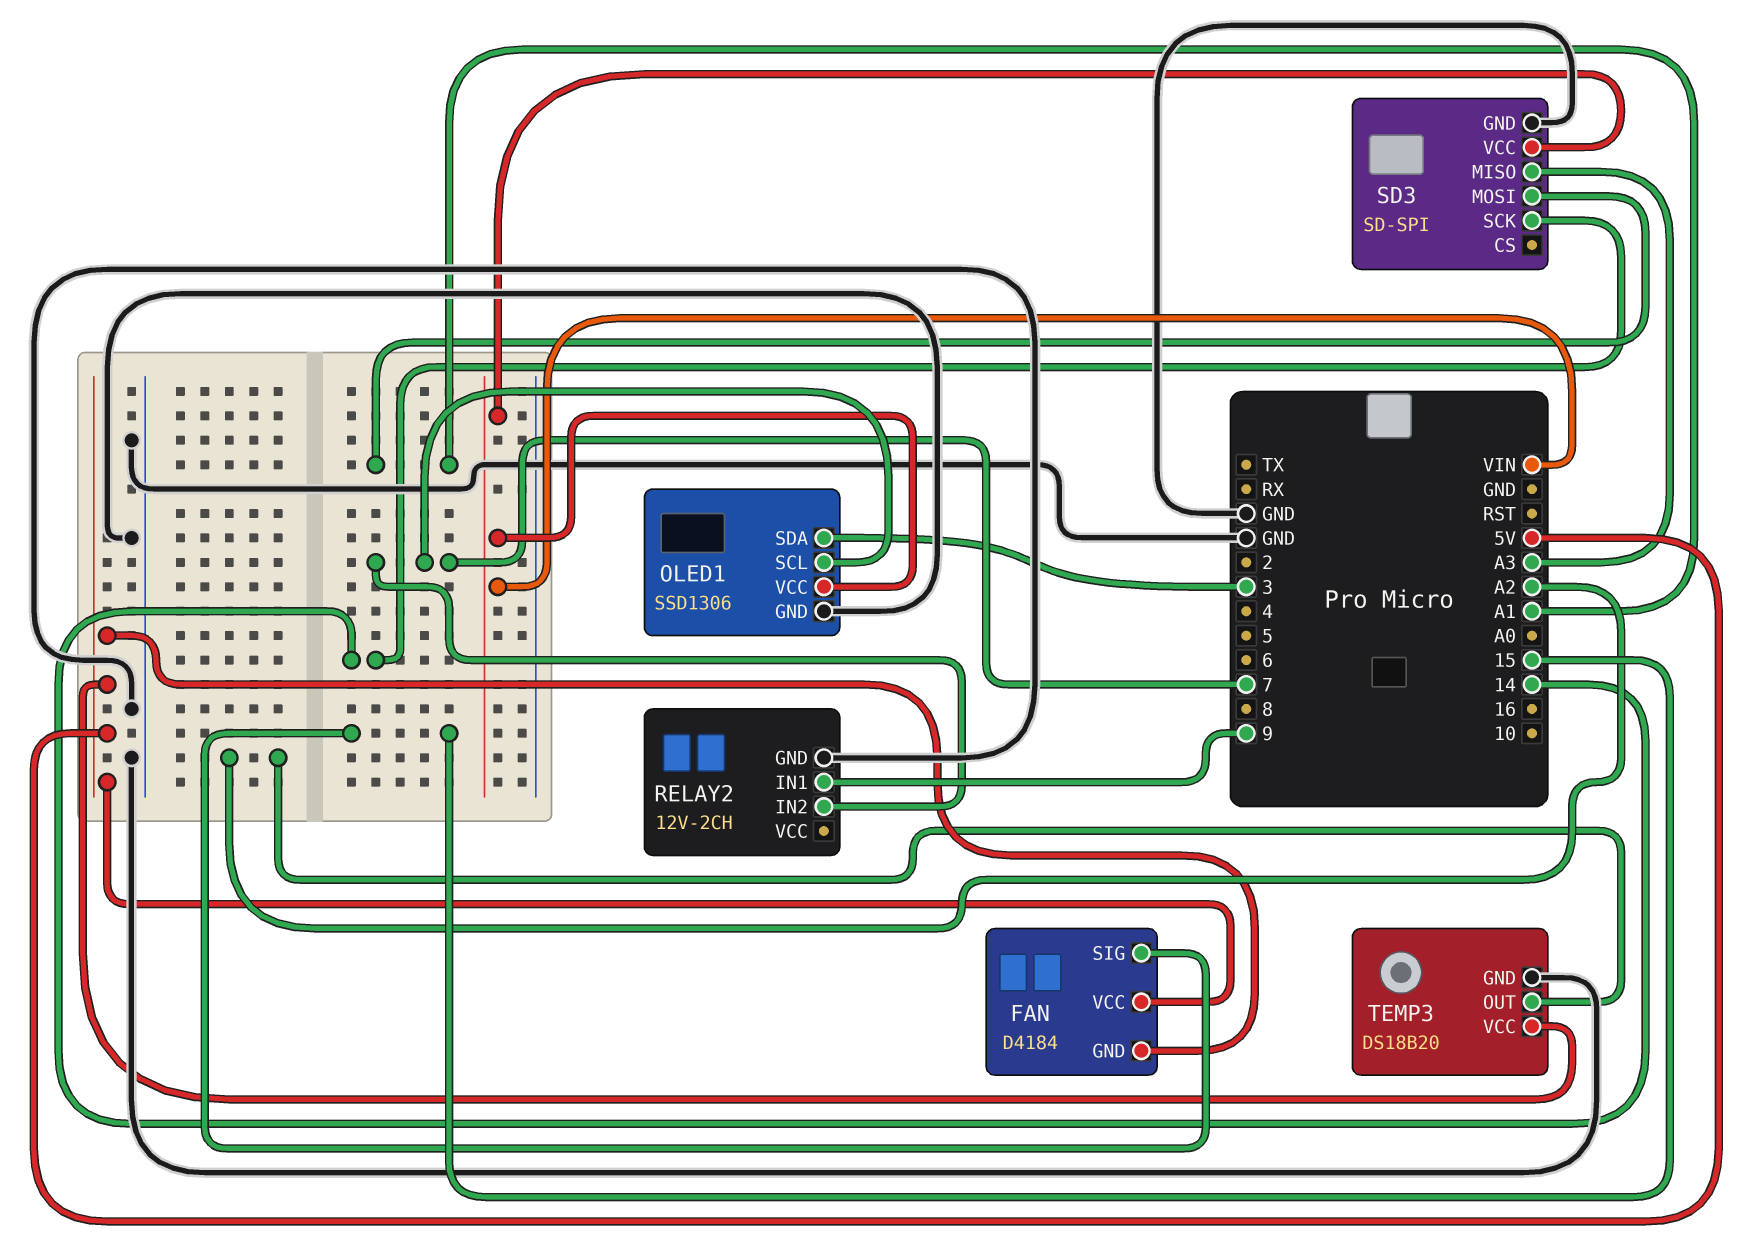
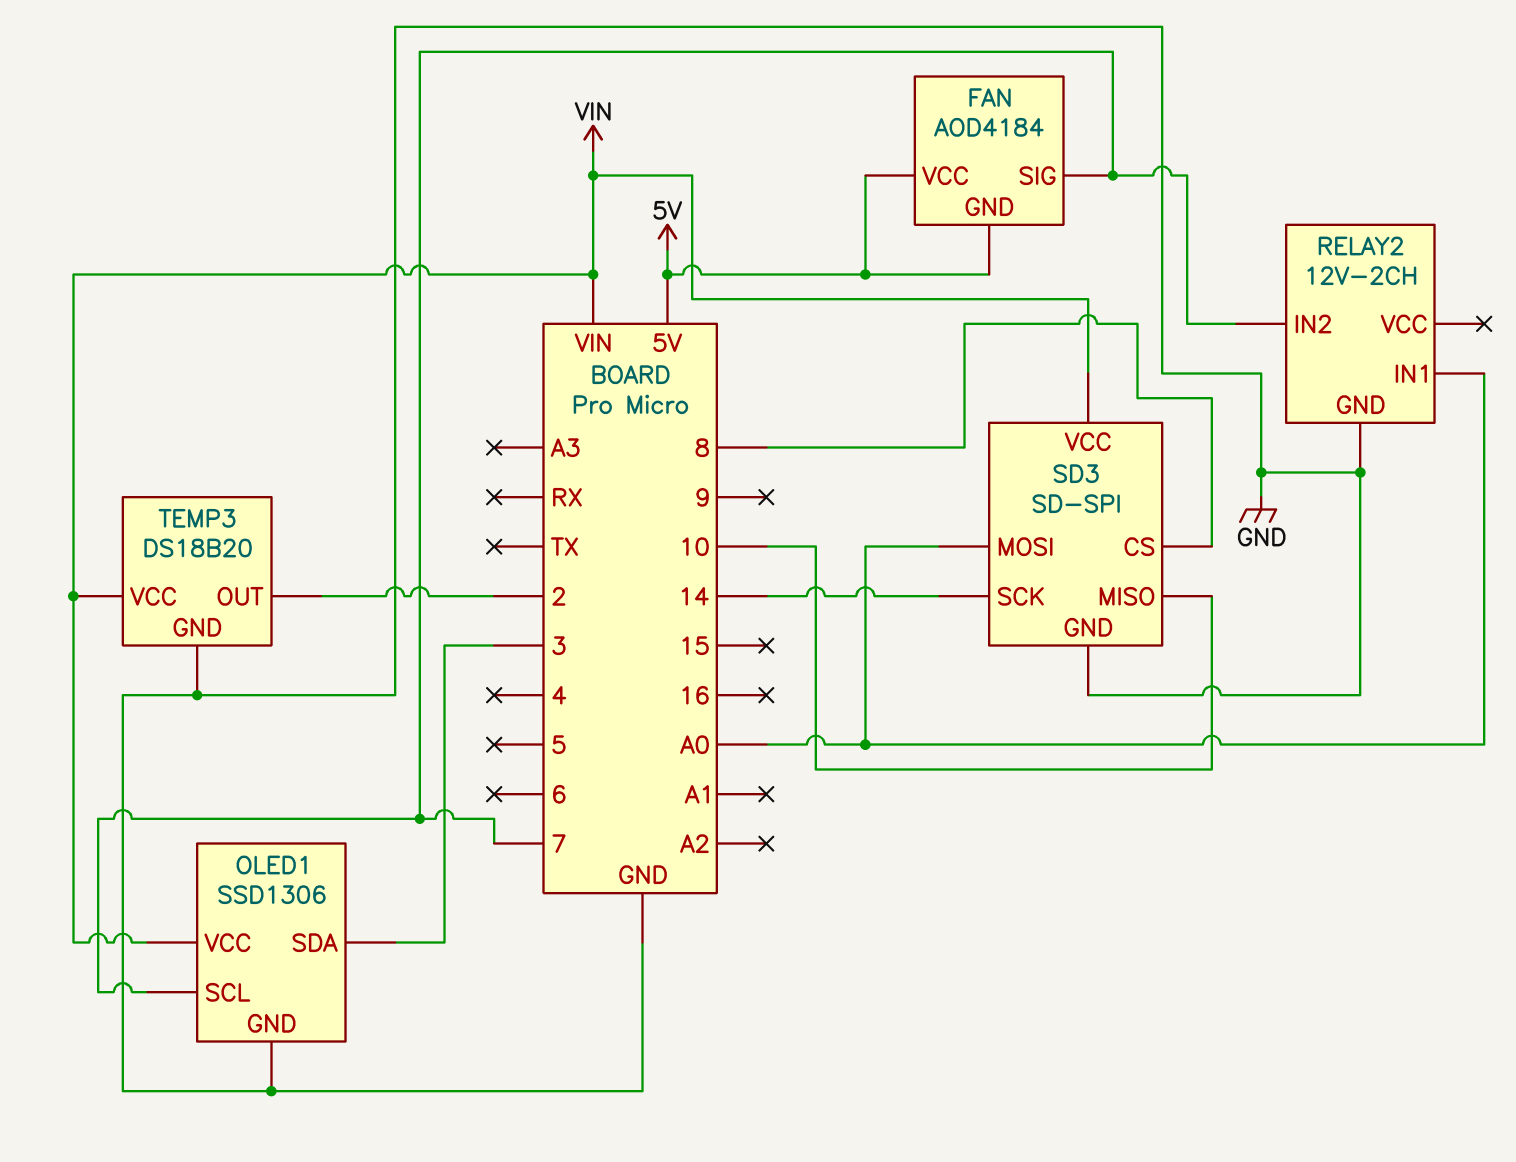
FAN: D4184 -> AOD4184
FAN pin SIG: 15 -> 7
RELAY2 pin IN1: 9 -> A0
SD3 pin CS: none -> 8
SD3 pin MISO: A3 -> 10
SD3 pin MOSI: A1 -> A0
TEMP3 pin OUT: A2 -> 2
TEMP3 pin VCC: 5V -> VIN

